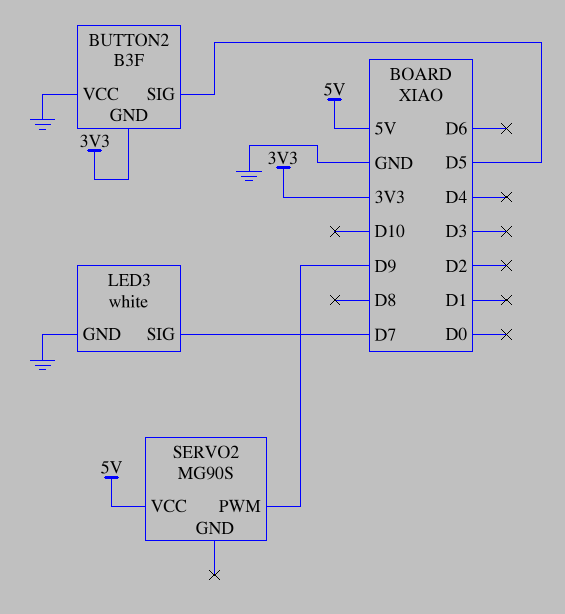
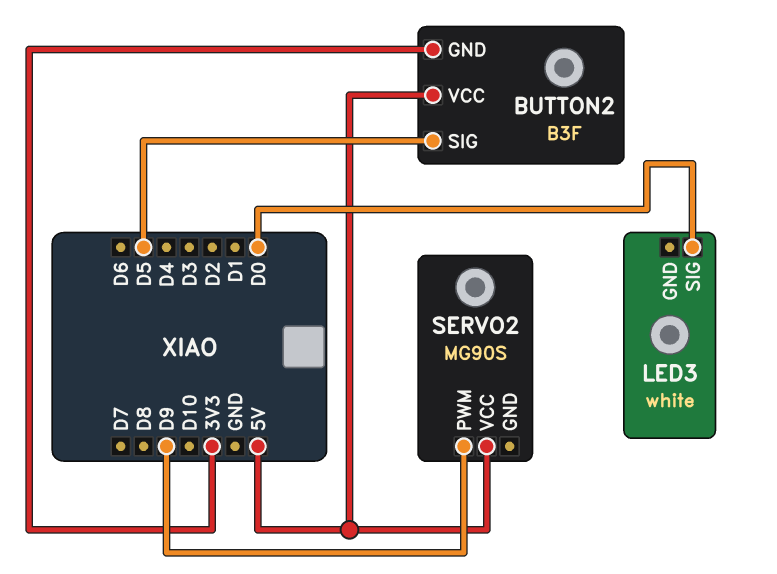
BUTTON2 pin VCC: GND -> 5V
LED3 pin GND: GND -> none
LED3 pin SIG: D7 -> D0

